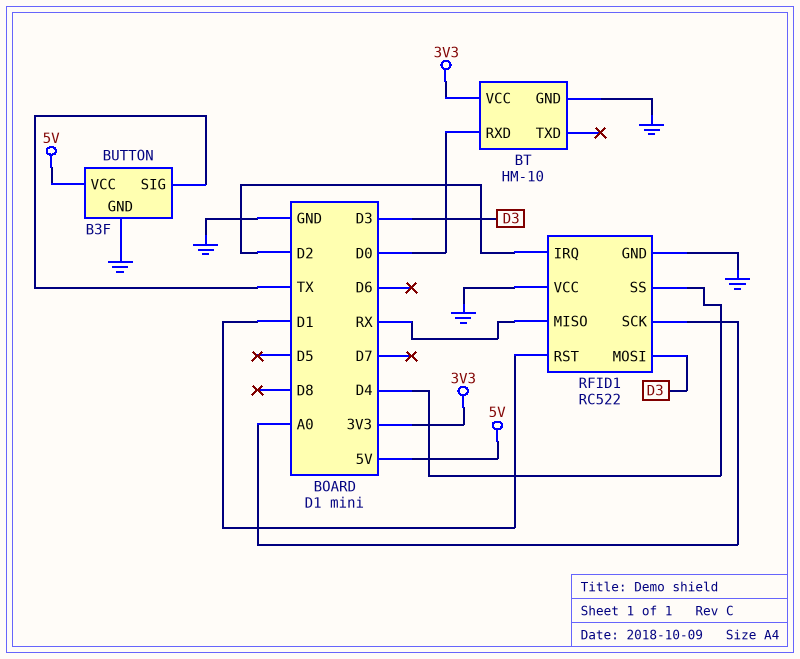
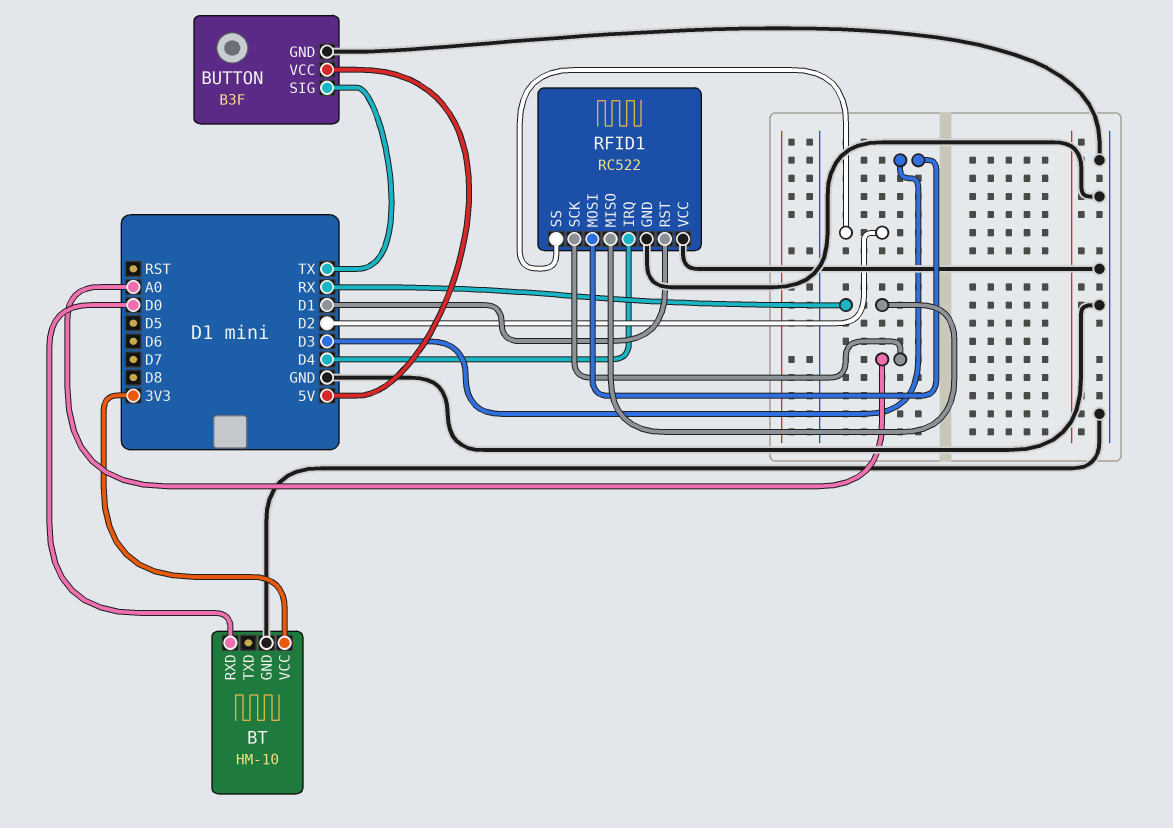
RFID1 pin IRQ: D2 -> D4
RFID1 pin SS: D4 -> D2

